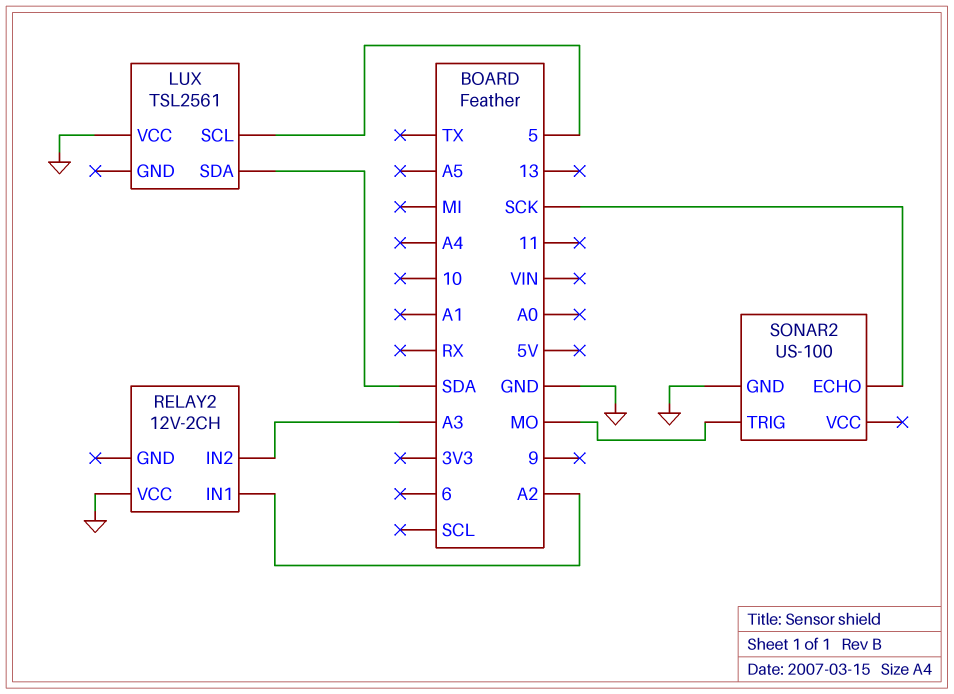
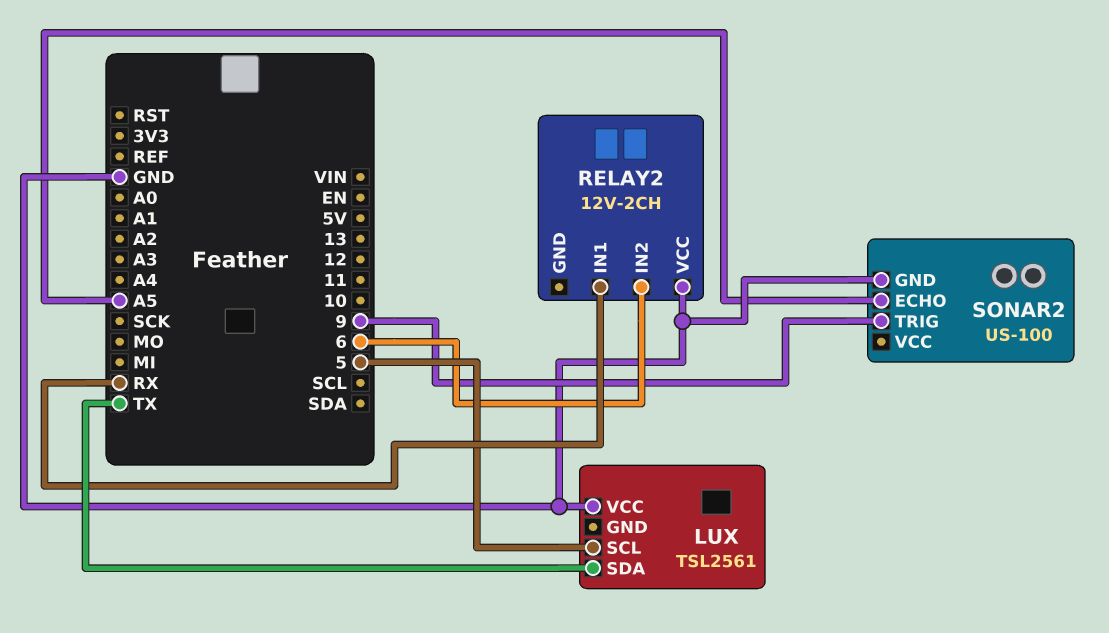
LUX pin SDA: SDA -> TX
RELAY2 pin IN1: A2 -> RX
RELAY2 pin IN2: A3 -> 6
SONAR2 pin ECHO: SCK -> A5
SONAR2 pin TRIG: MO -> 9

